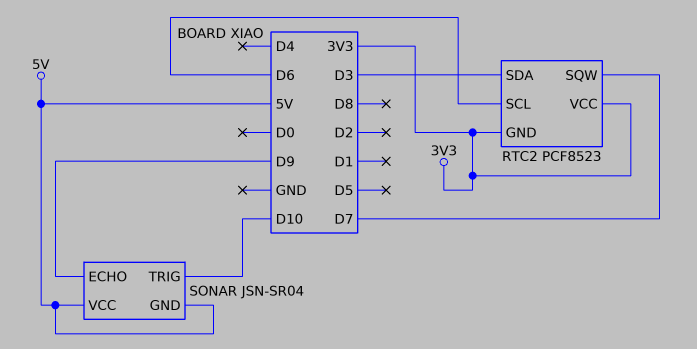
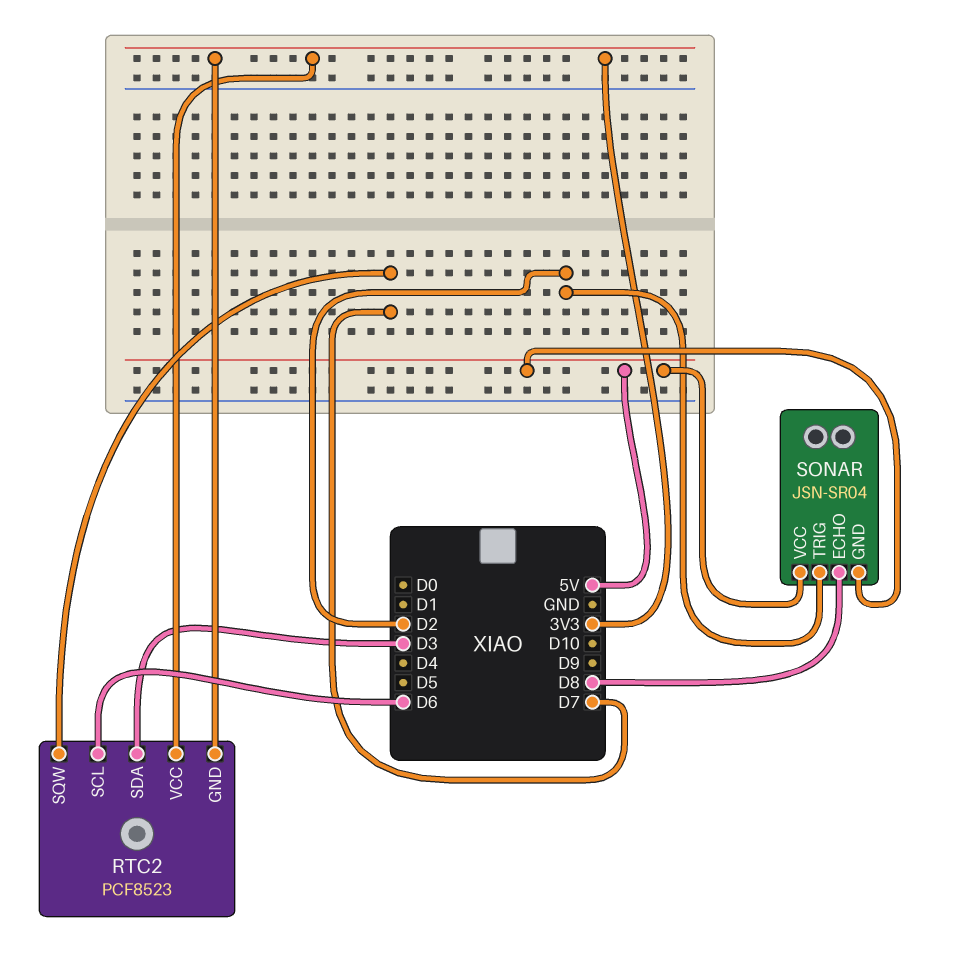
SONAR pin ECHO: D9 -> D8
SONAR pin TRIG: D10 -> D2

